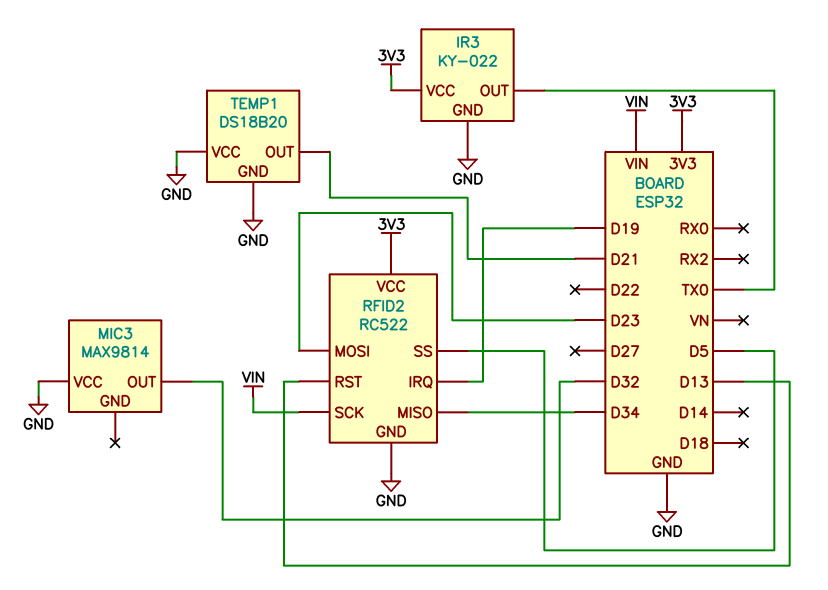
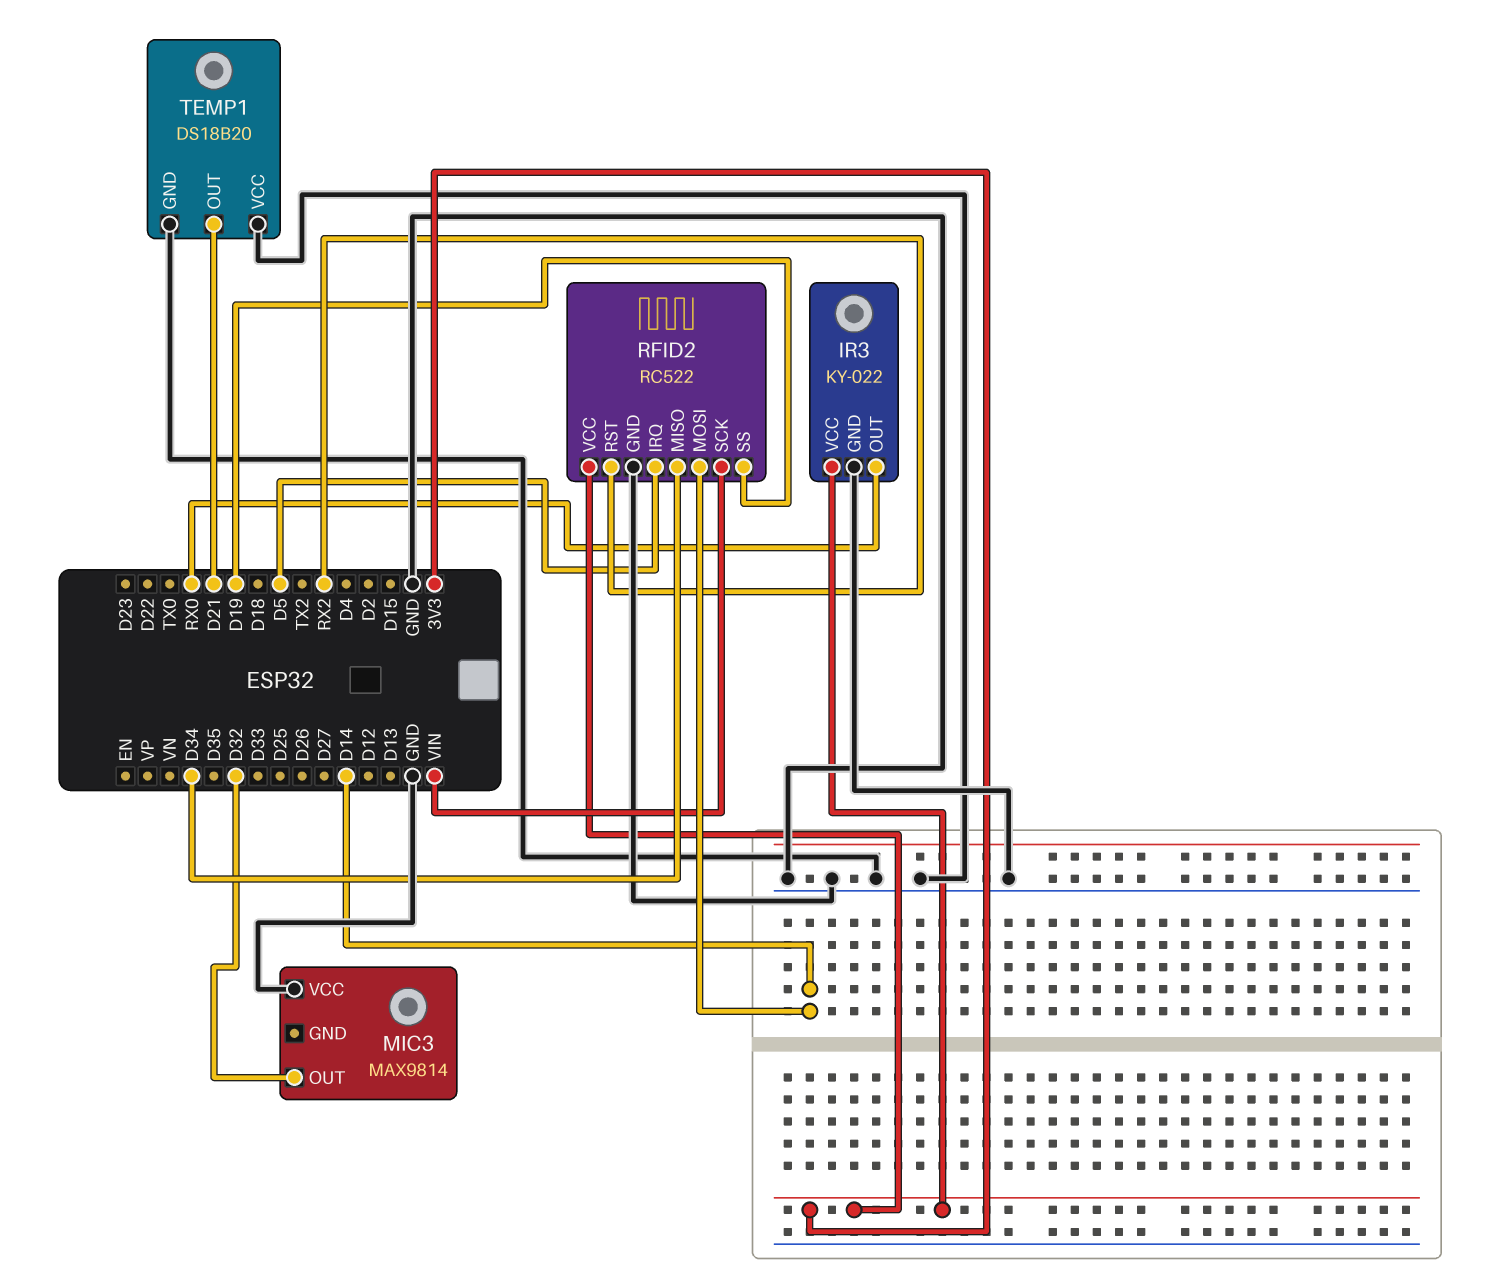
IR3 pin OUT: TX0 -> RX0
RFID2 pin IRQ: D19 -> D5
RFID2 pin MOSI: D23 -> D14
RFID2 pin RST: D13 -> RX2
RFID2 pin SS: D5 -> D19

